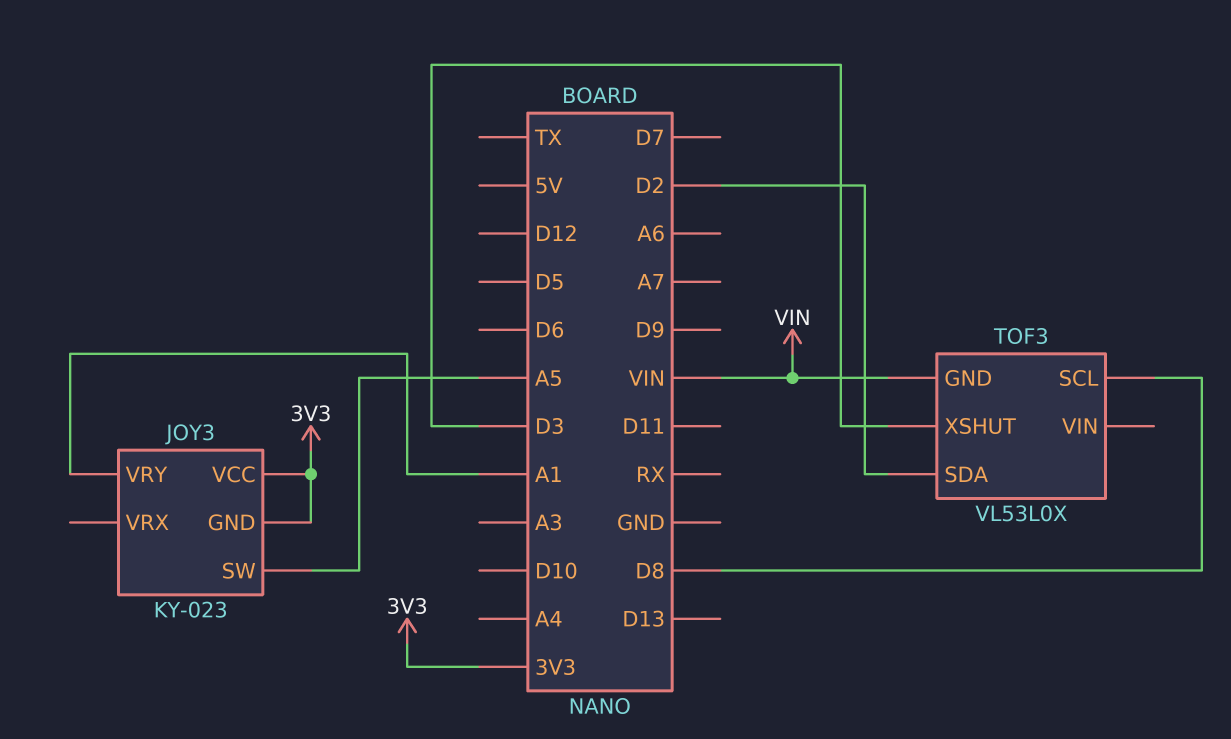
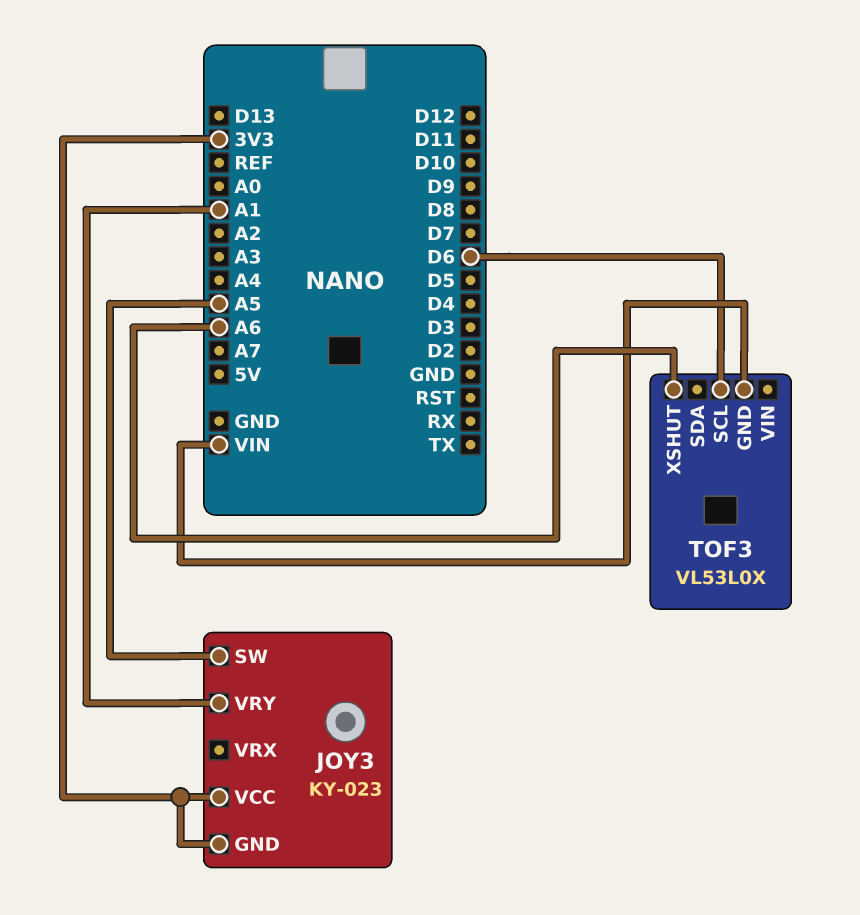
TOF3 pin SCL: D8 -> D6
TOF3 pin SDA: D2 -> none
TOF3 pin XSHUT: D3 -> A6

